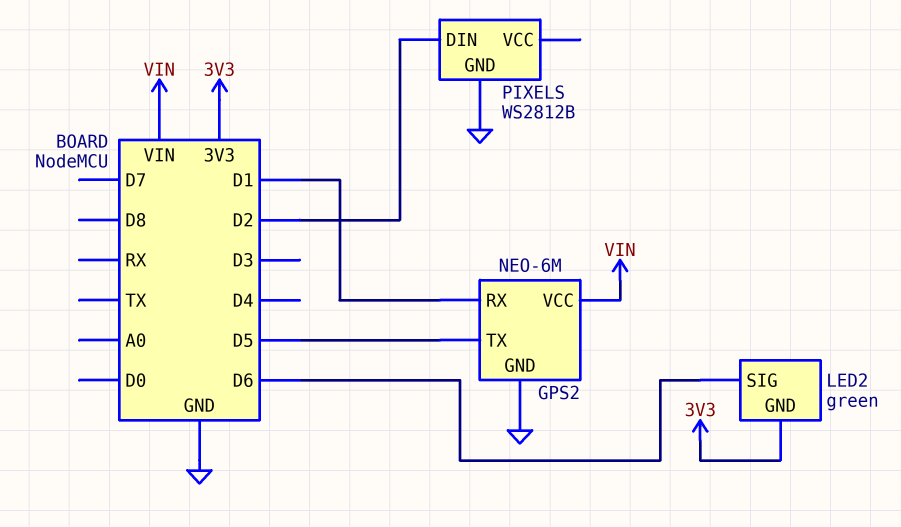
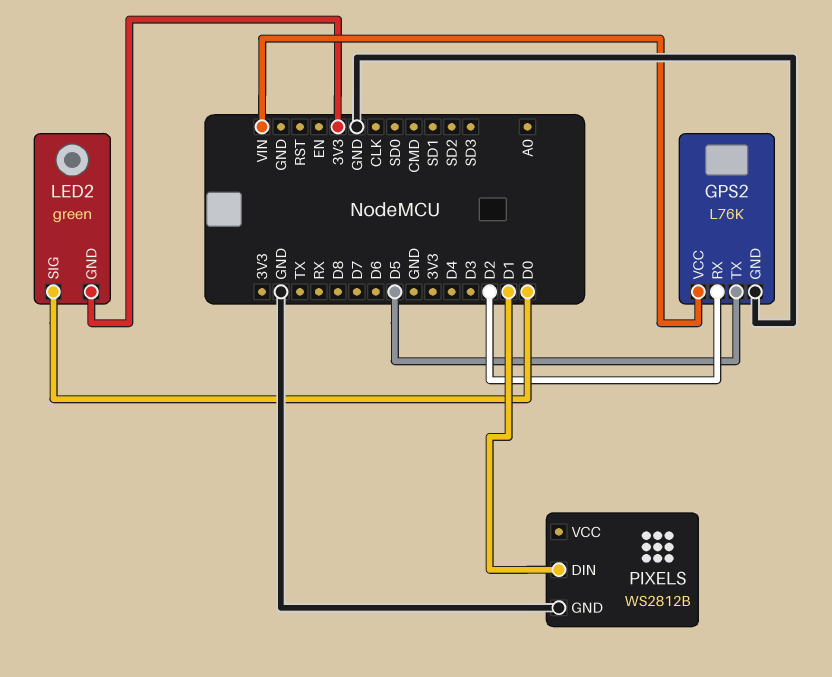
GPS2: NEO-6M -> L76K
GPS2 pin RX: D1 -> D2
LED2 pin SIG: D6 -> D0
PIXELS pin DIN: D2 -> D1

